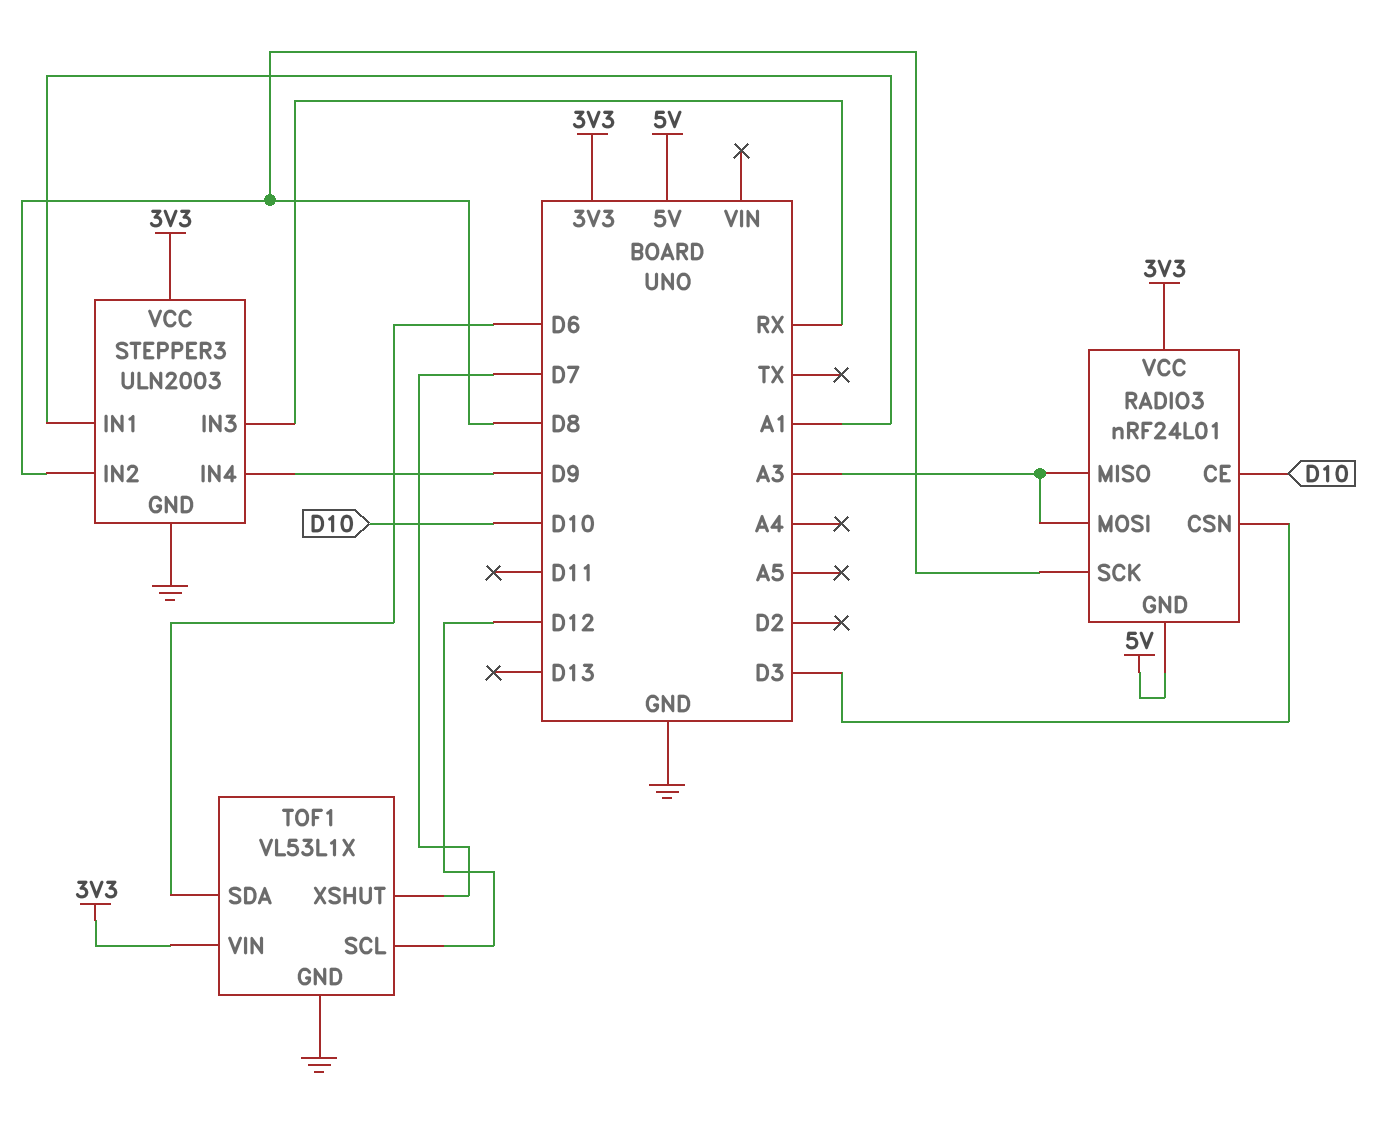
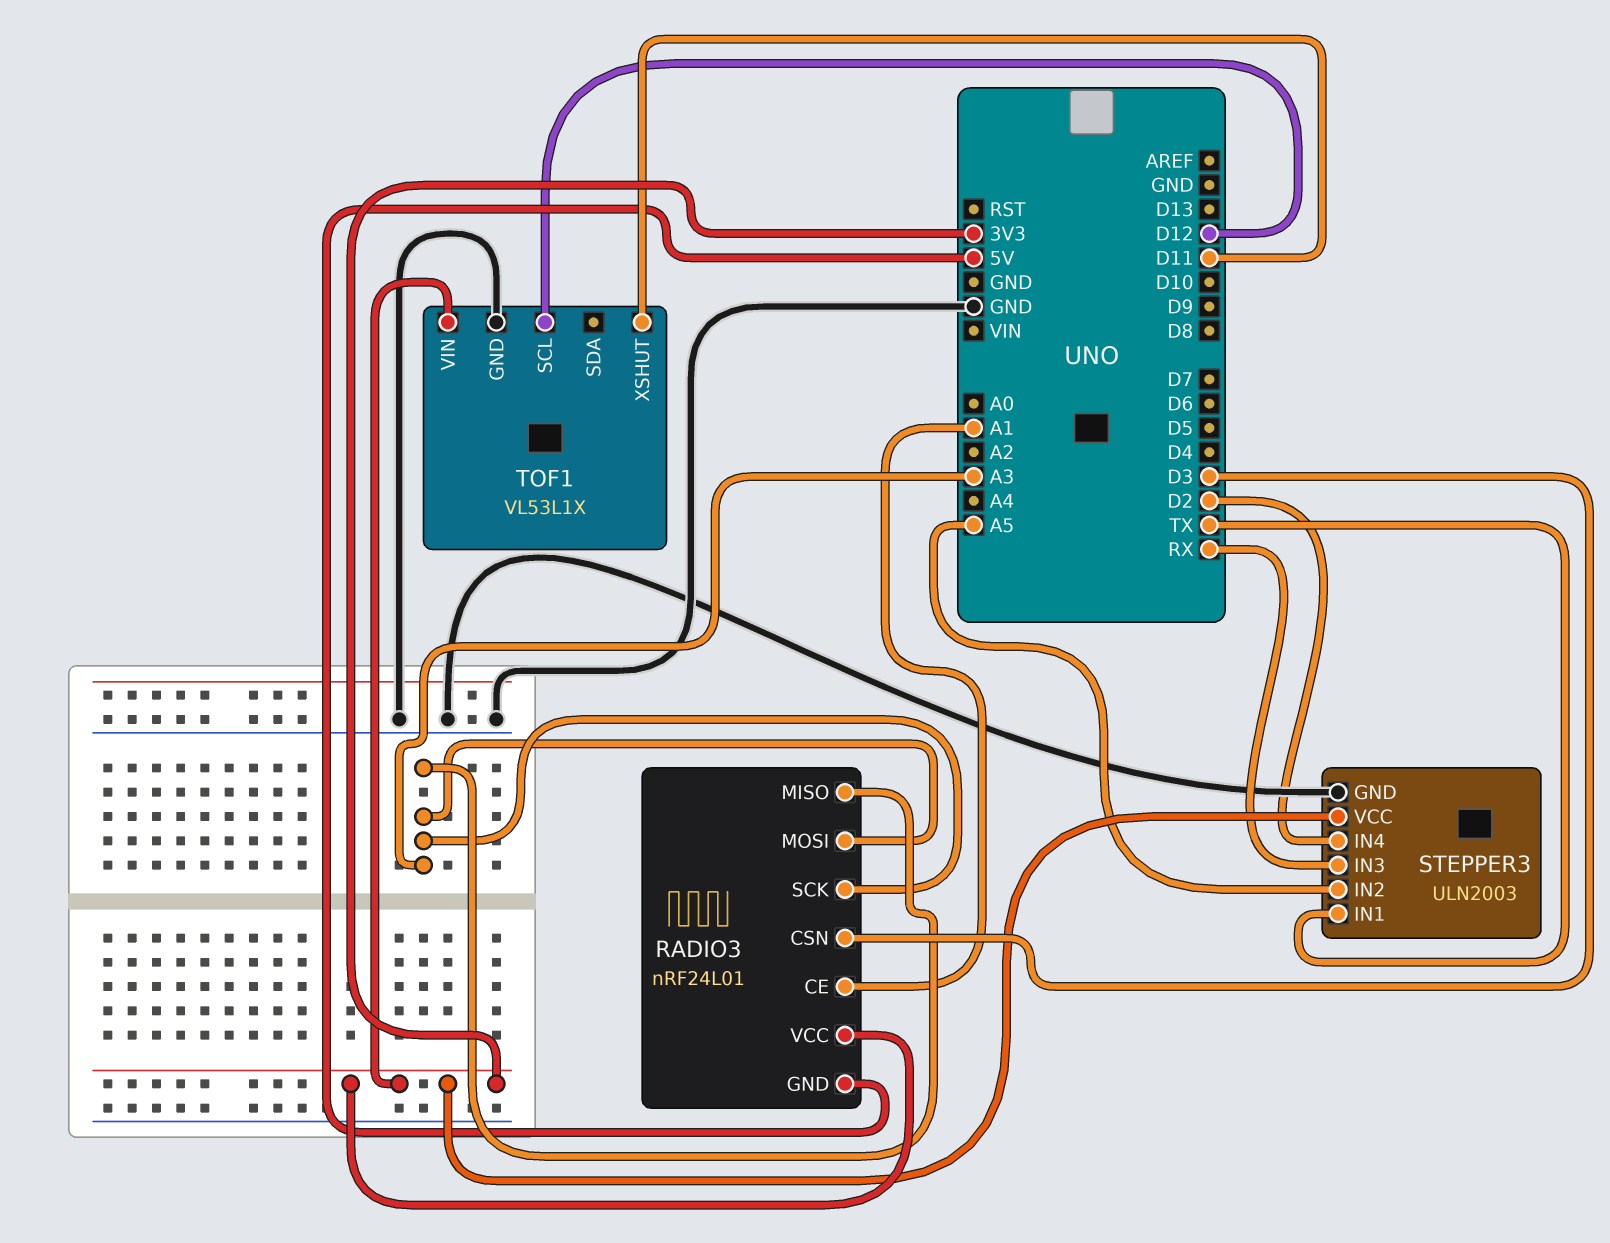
RADIO3 pin CE: D10 -> A1
RADIO3 pin SCK: D8 -> A3
STEPPER3 pin IN1: A1 -> TX
STEPPER3 pin IN2: D8 -> A5
STEPPER3 pin IN4: D9 -> D2
TOF1 pin SDA: D6 -> none
TOF1 pin XSHUT: D7 -> D11

